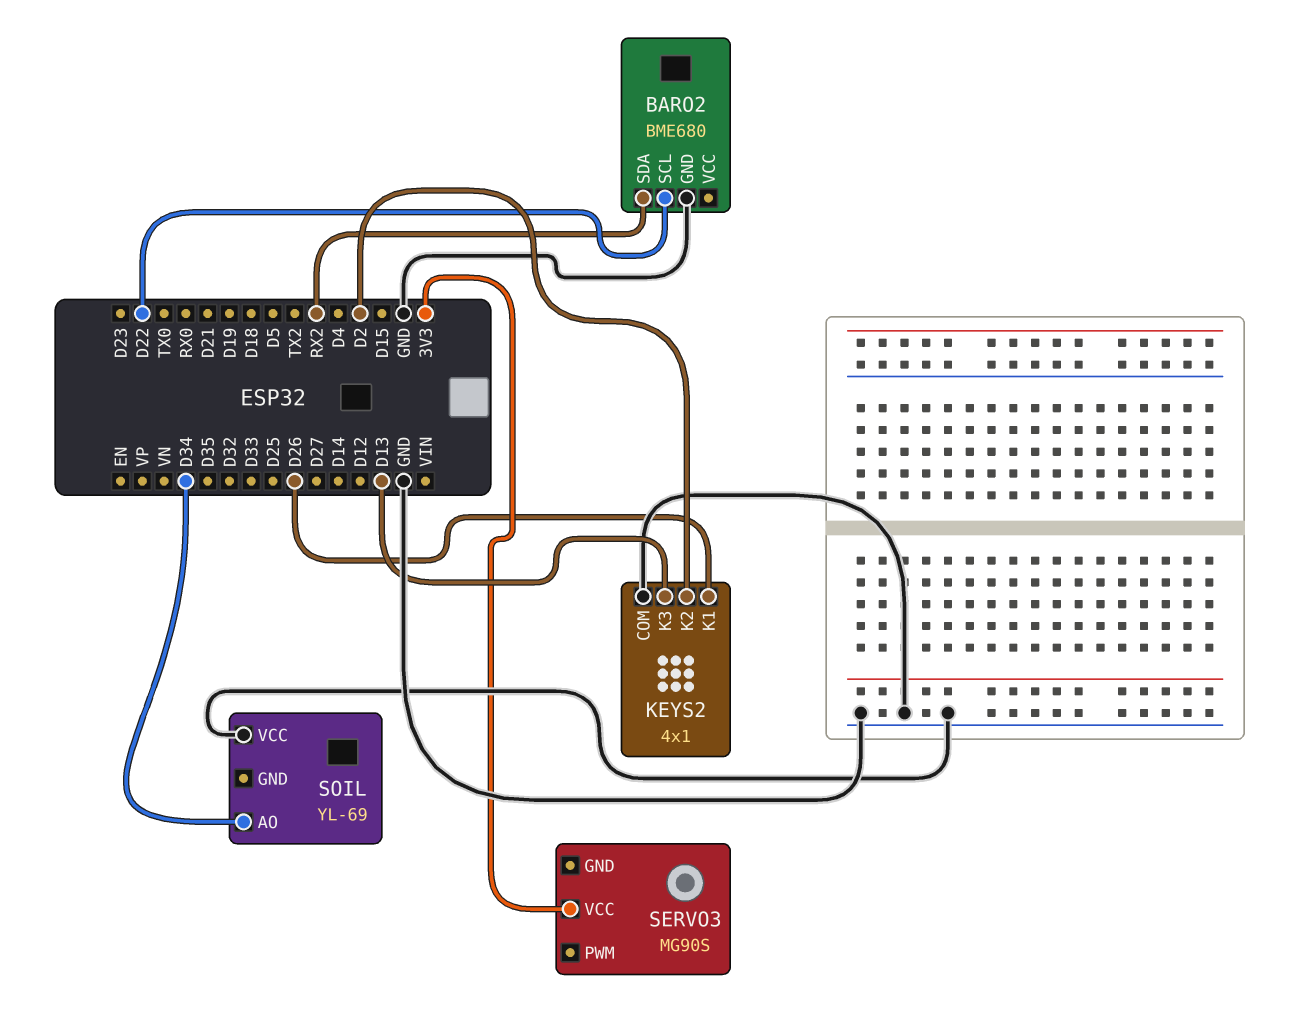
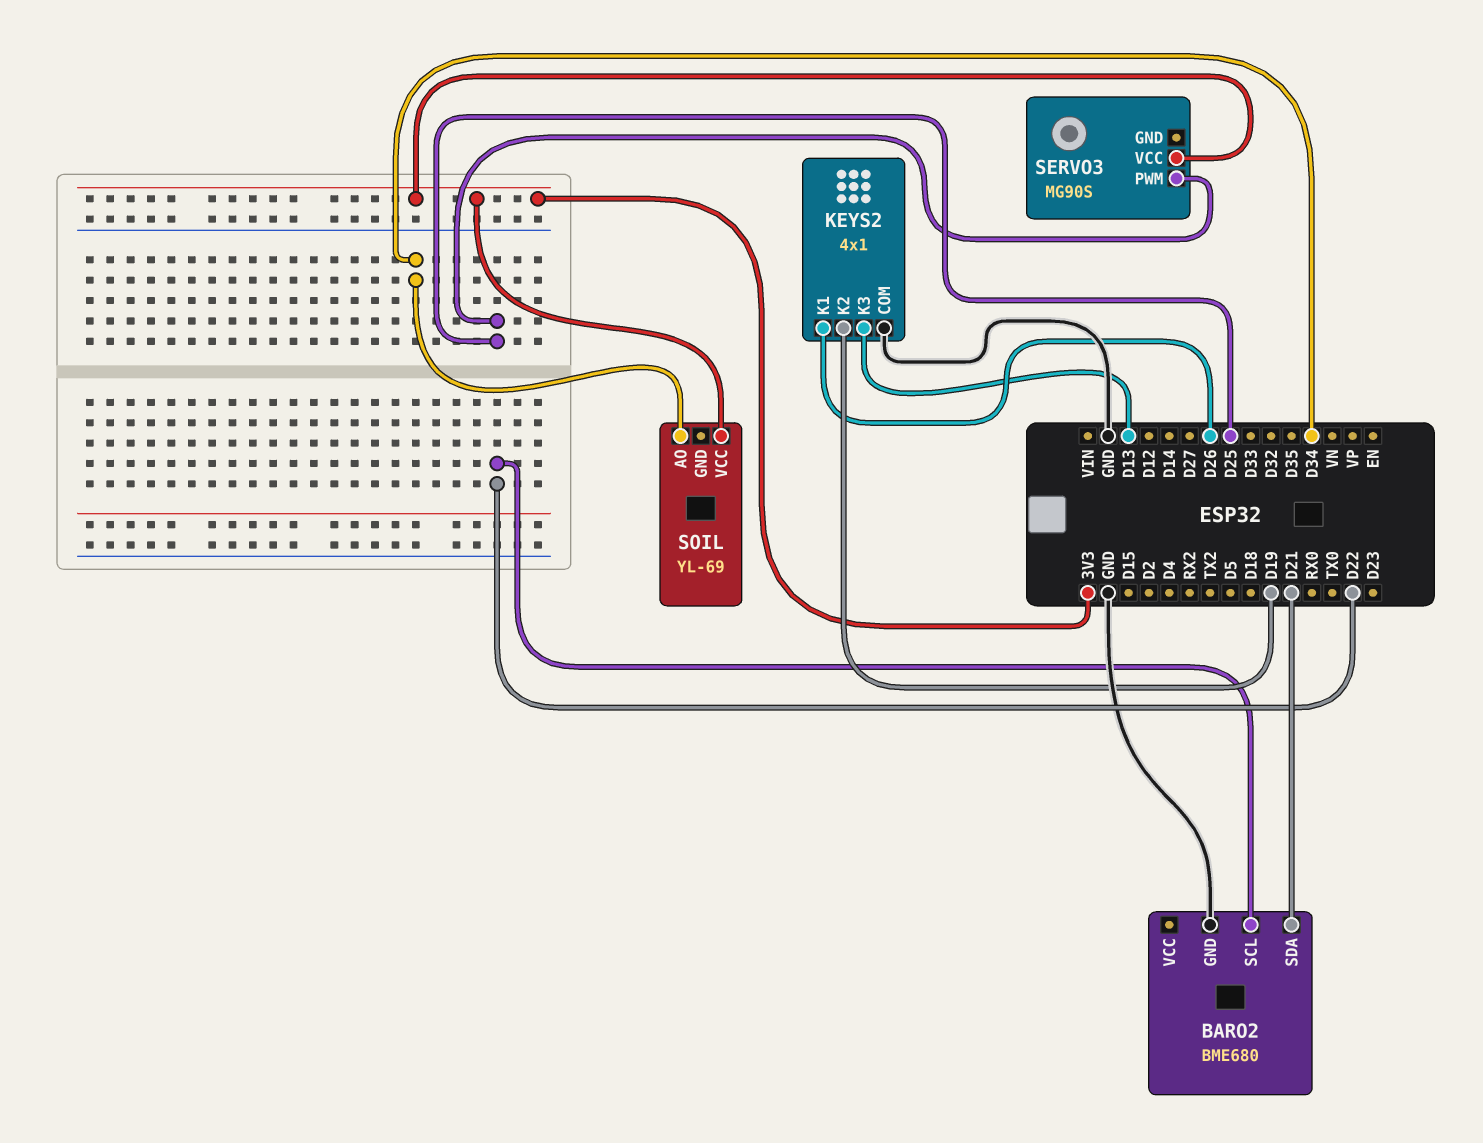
BARO2 pin SDA: RX2 -> D21
KEYS2 pin K2: D2 -> D19
SERVO3 pin PWM: none -> D25
SOIL pin VCC: GND -> 3V3

